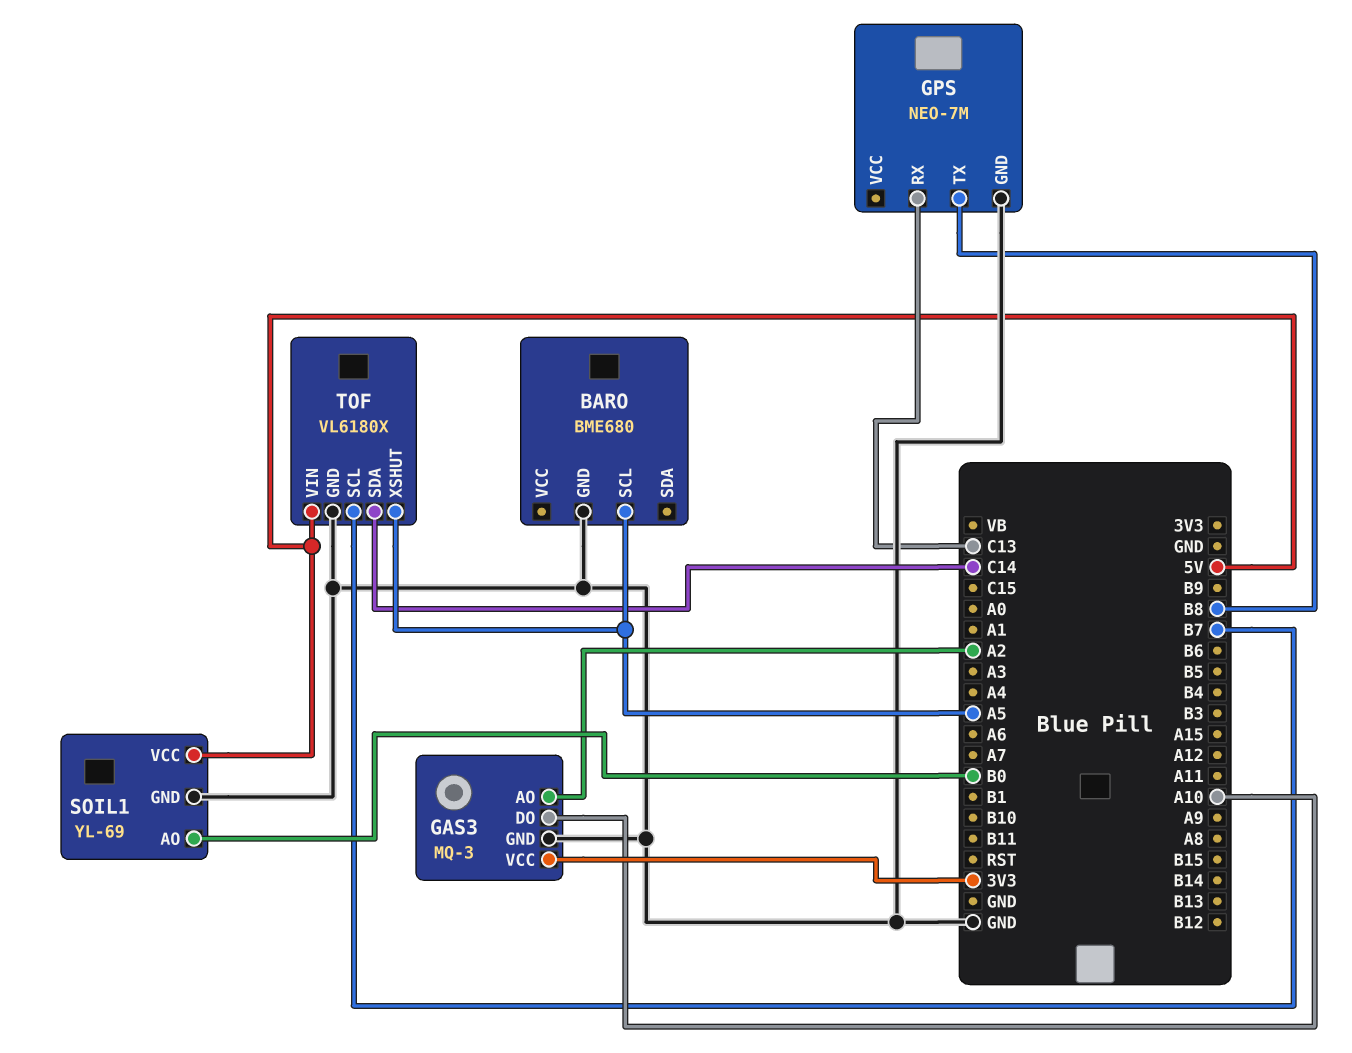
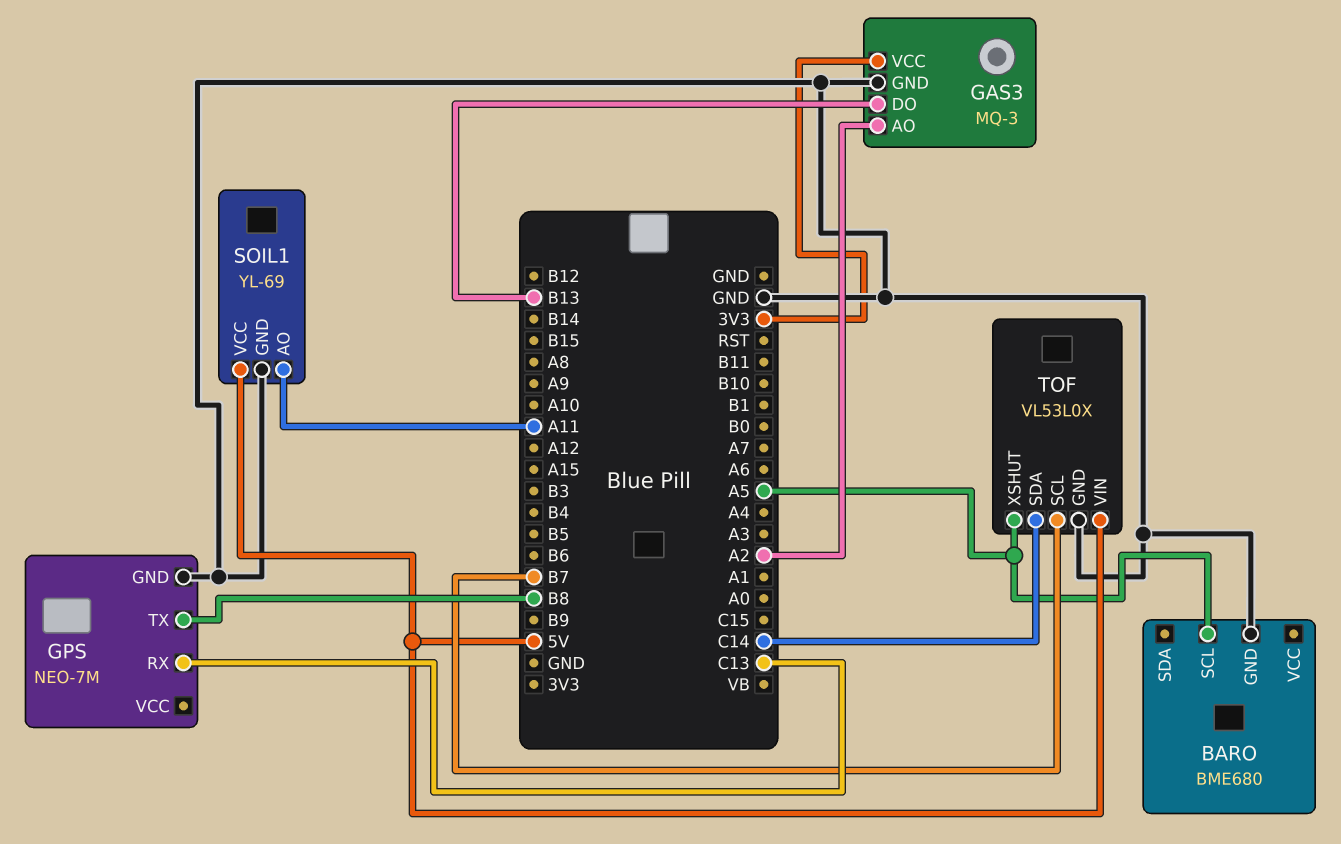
GAS3 pin DO: A10 -> B13
SOIL1 pin AO: B0 -> A11
TOF: VL6180X -> VL53L0X

